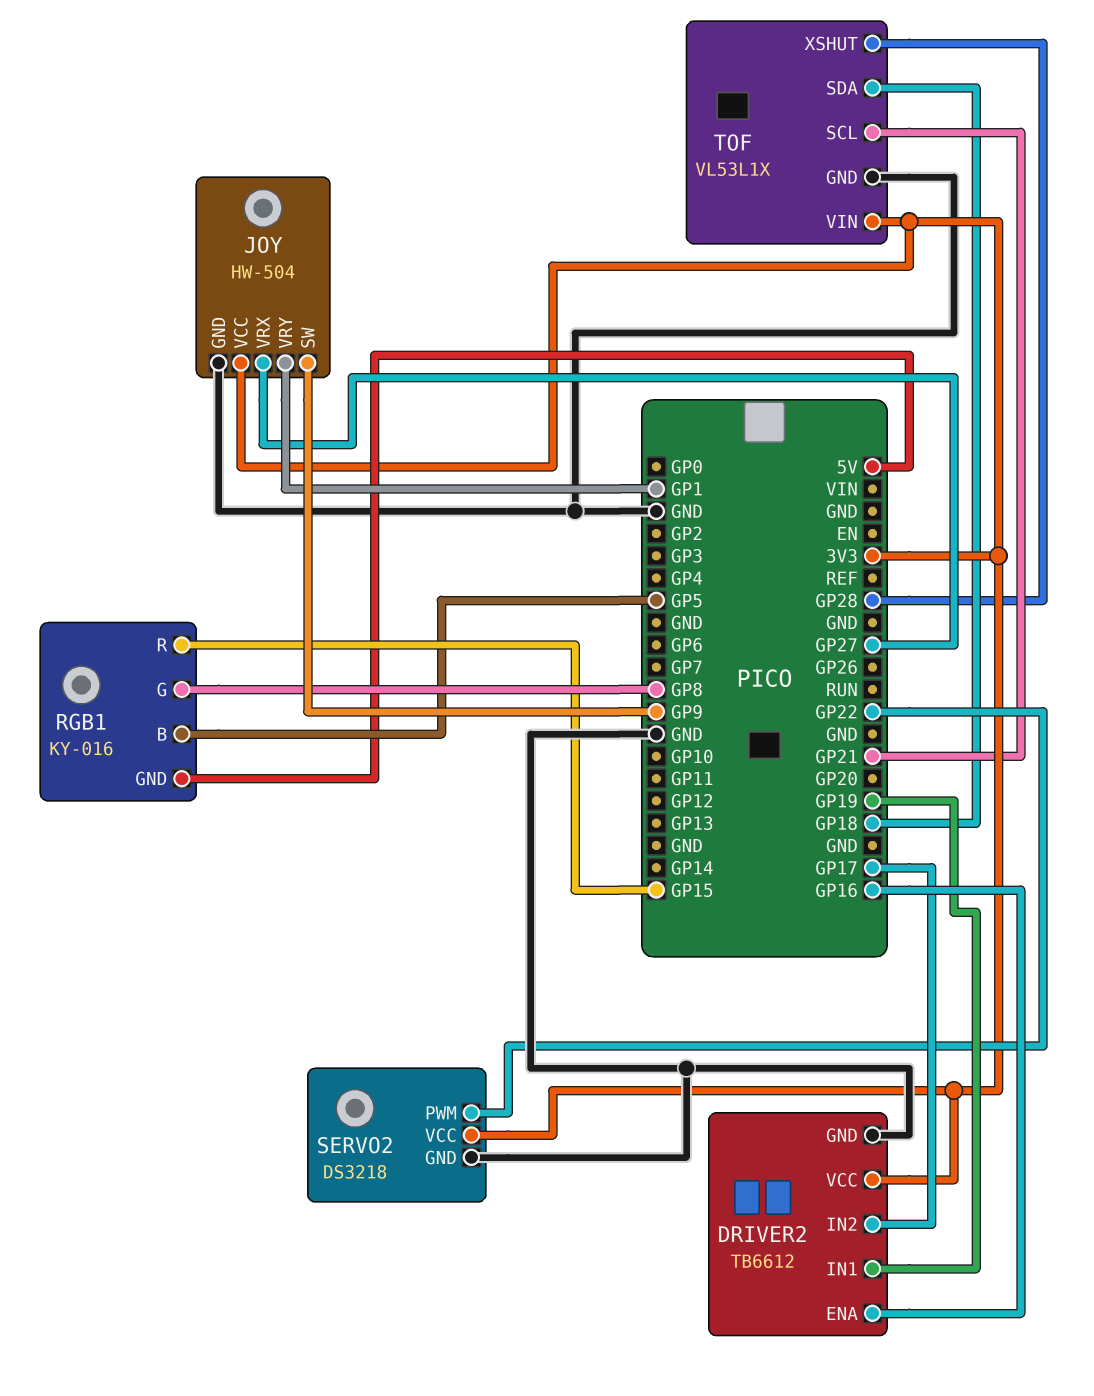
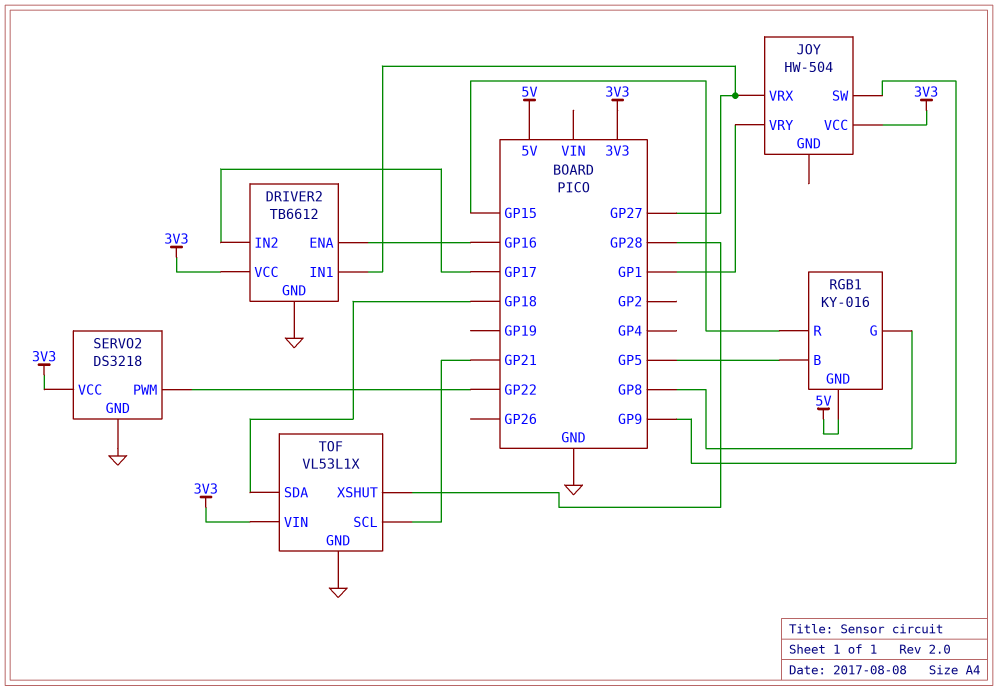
DRIVER2 pin IN1: GP19 -> GP27
JOY pin GND: GND -> none

